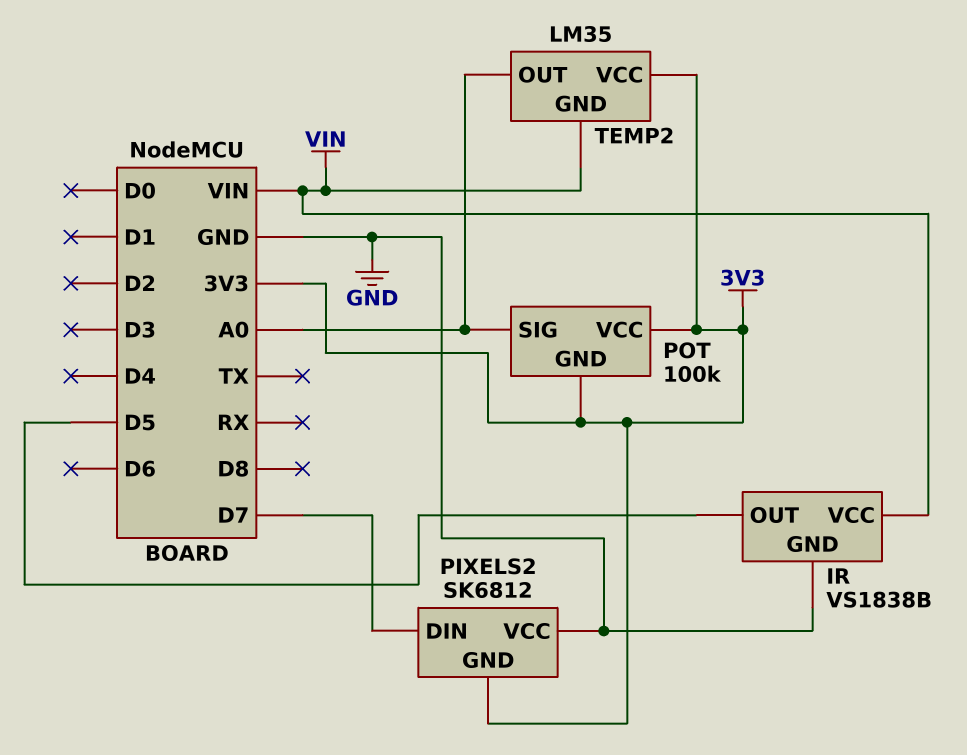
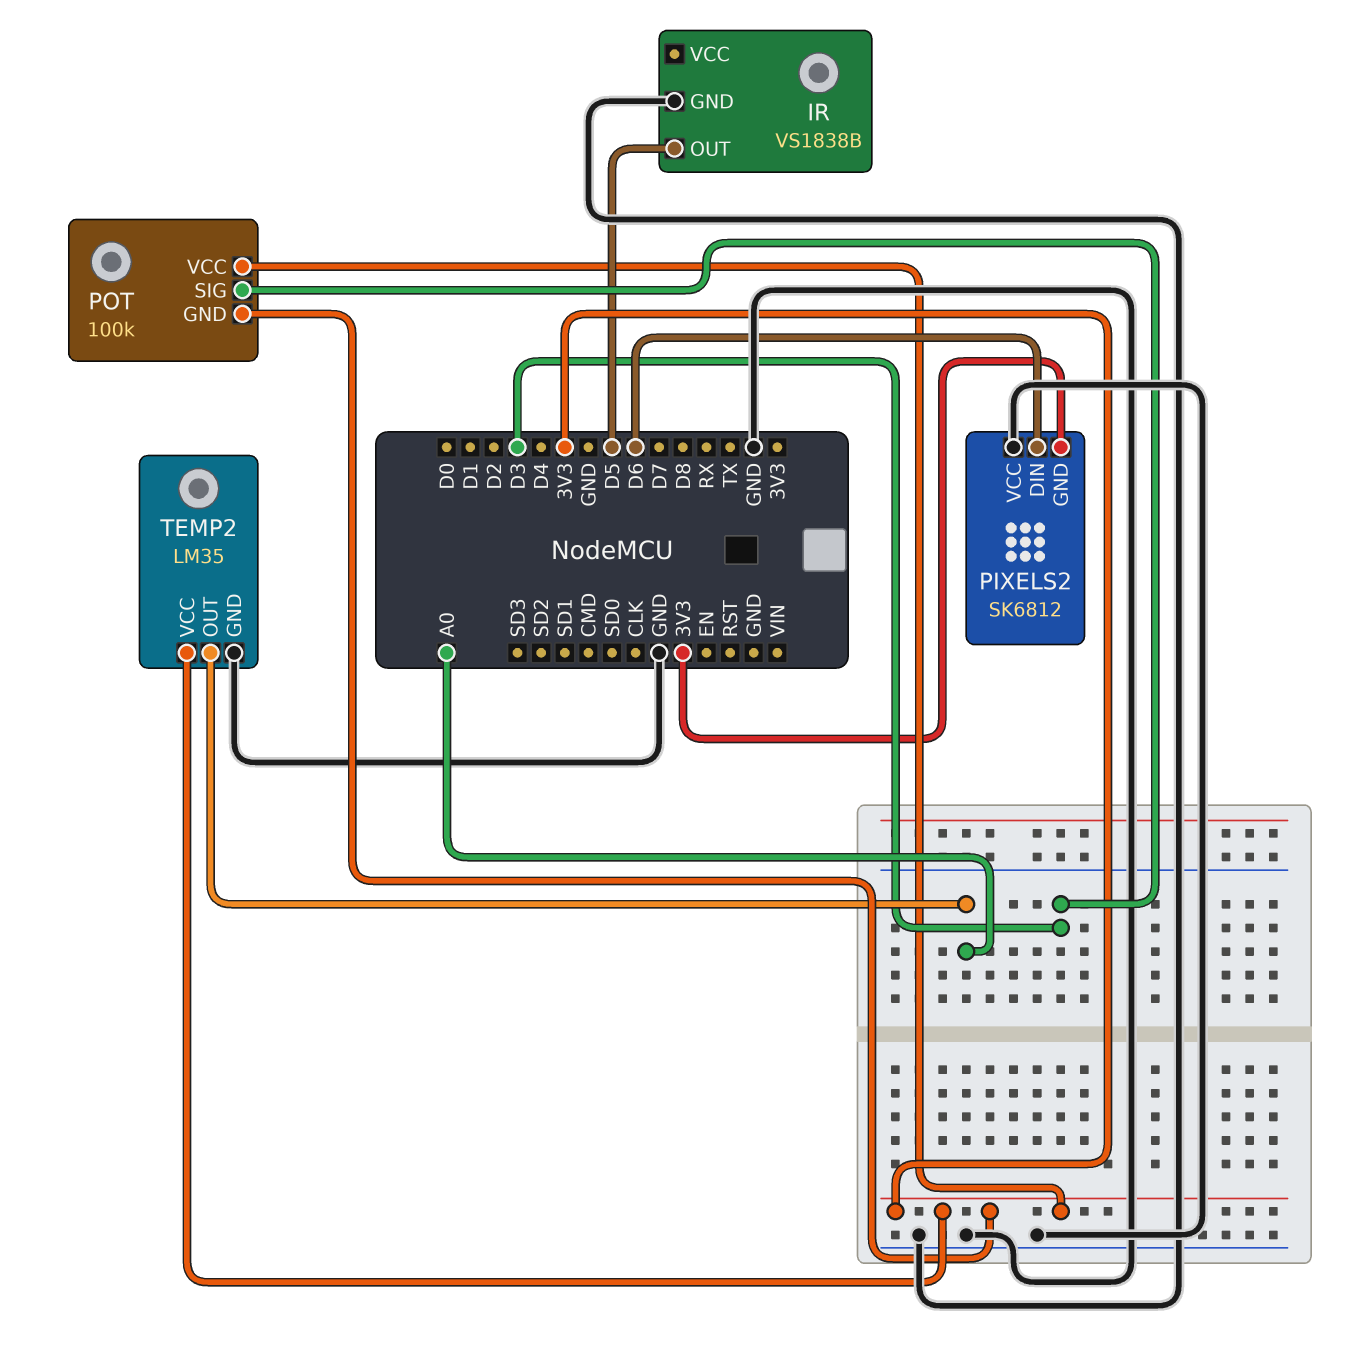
IR pin VCC: VIN -> none
PIXELS2 pin DIN: D7 -> D6
POT pin SIG: A0 -> D3
TEMP2 pin GND: VIN -> GND

